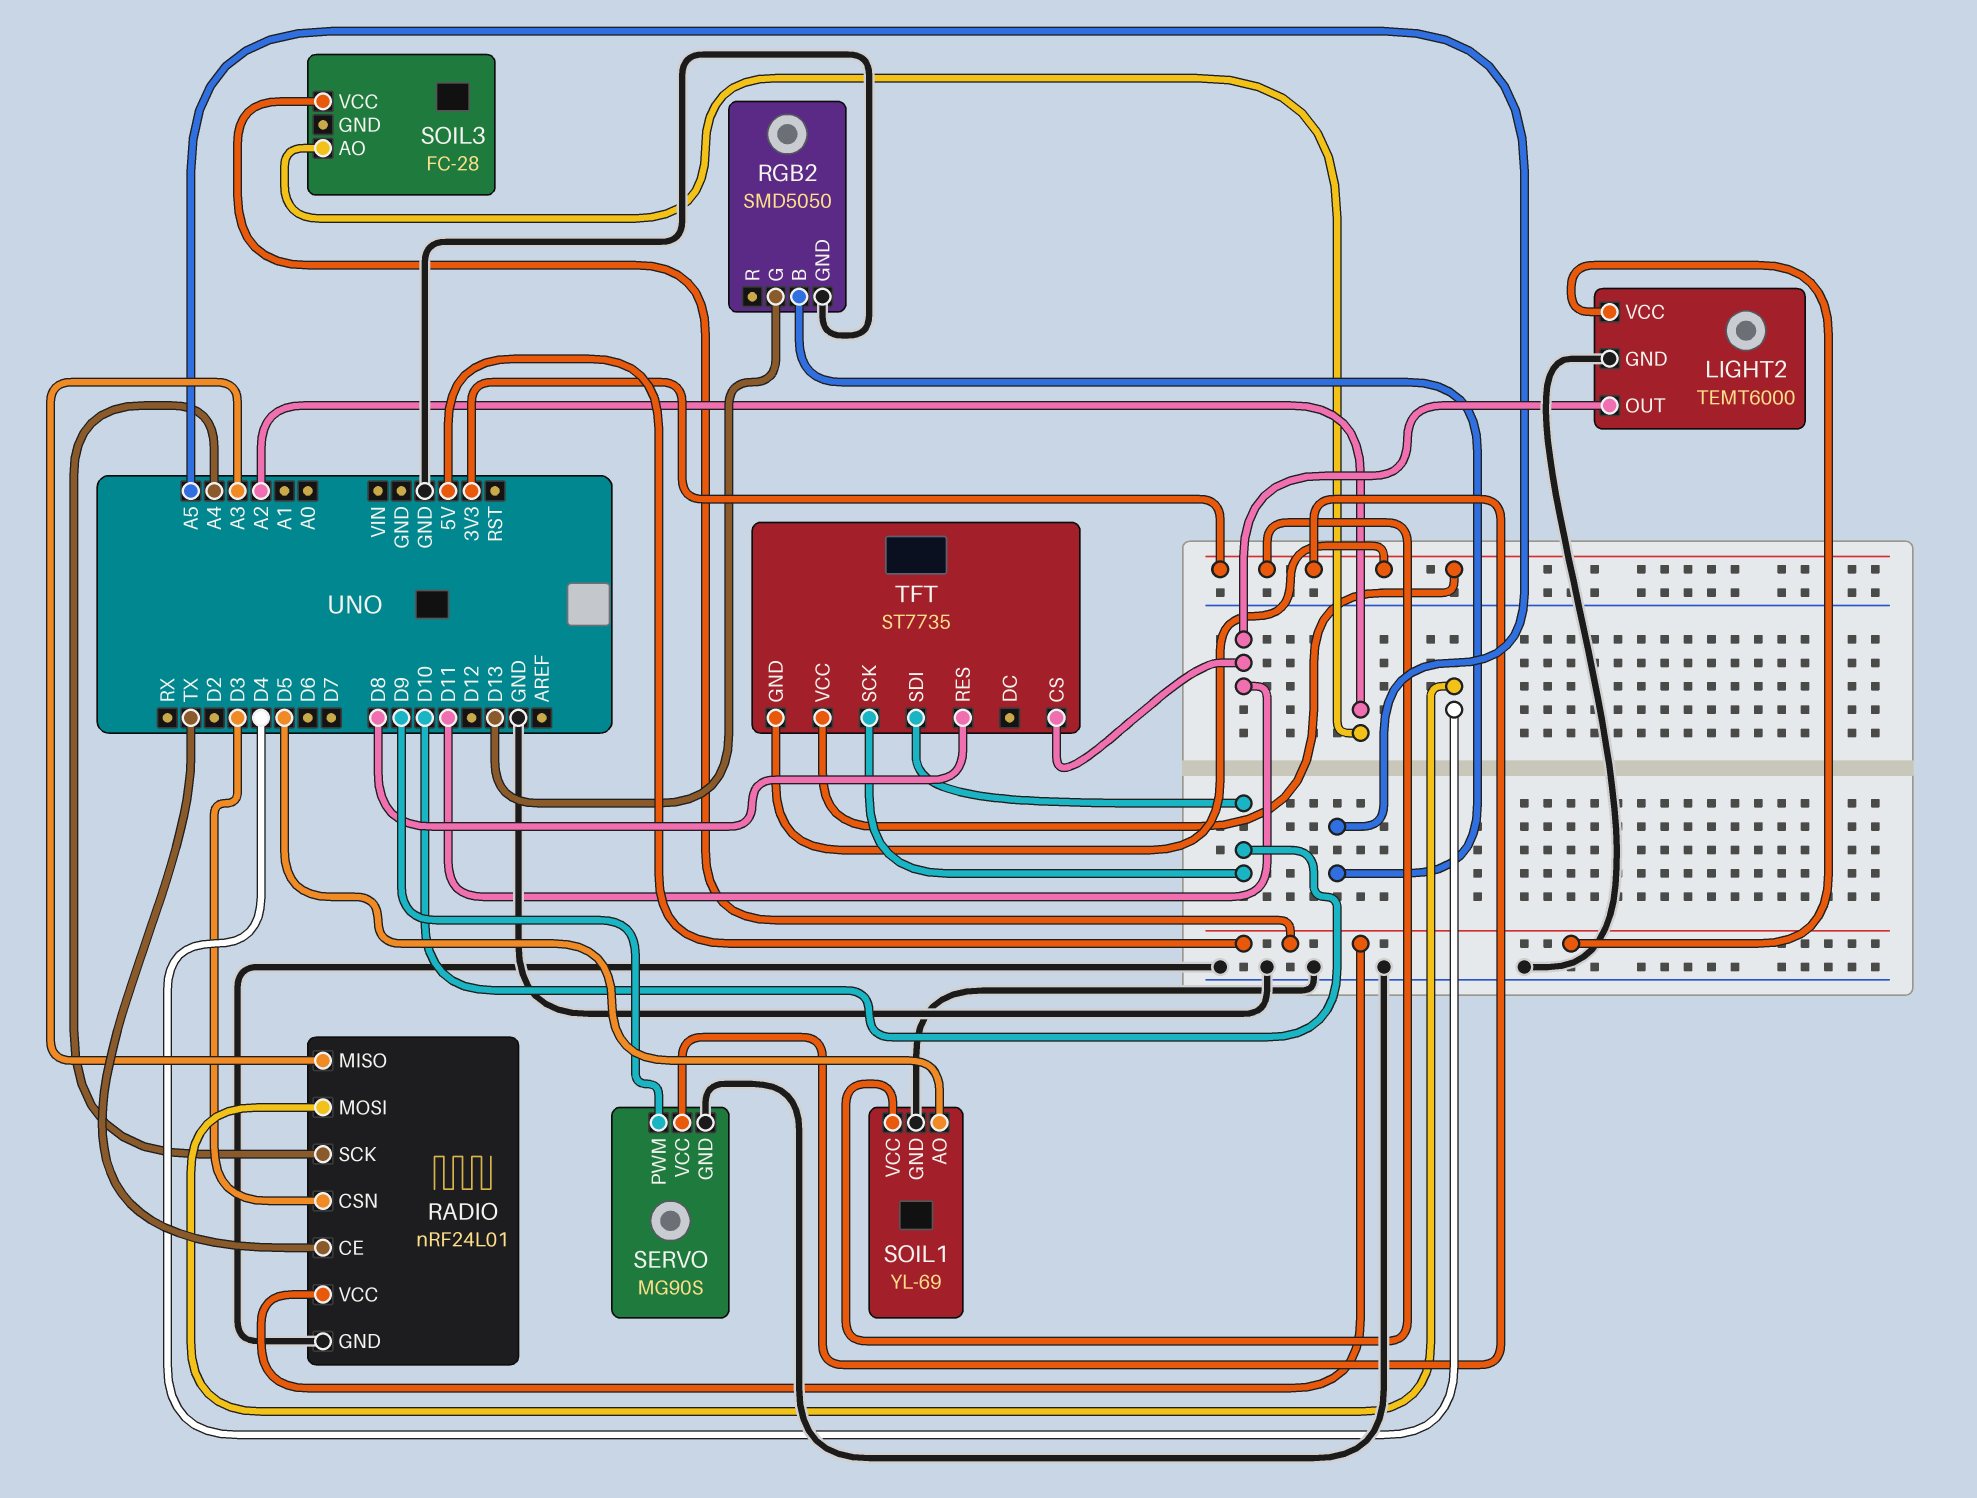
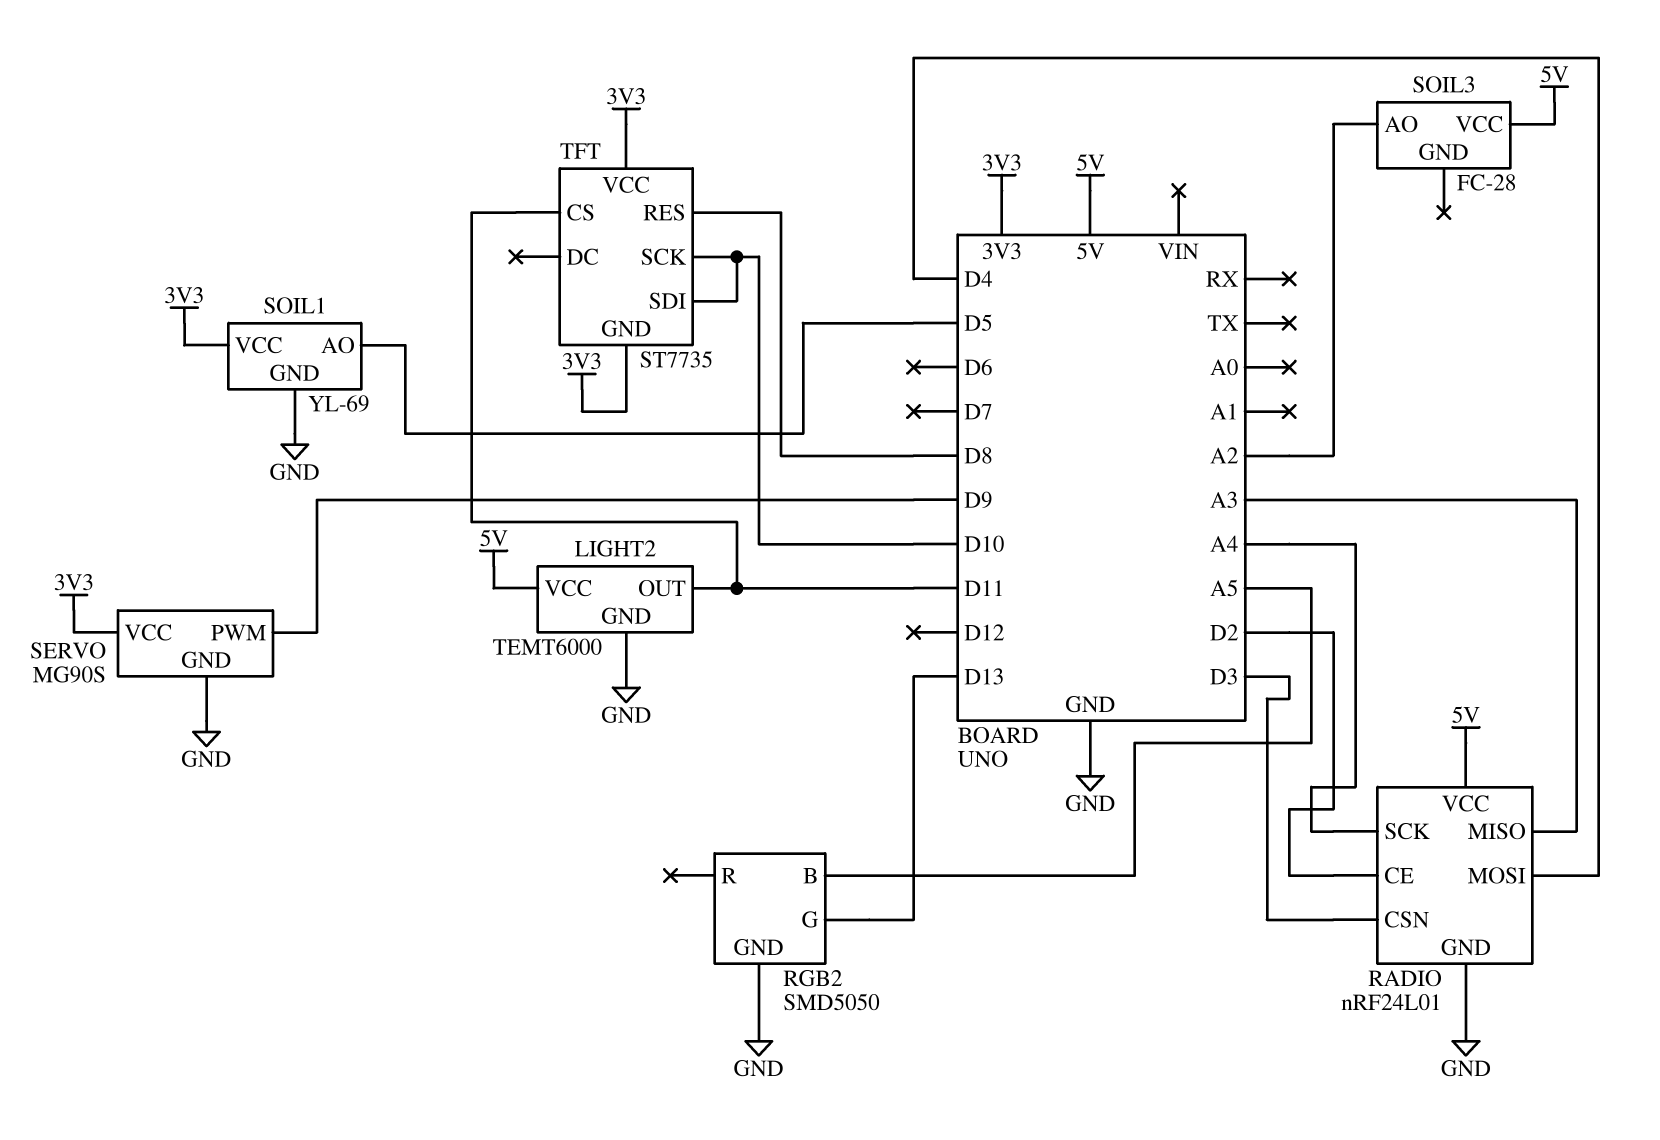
RADIO pin CE: TX -> D2

